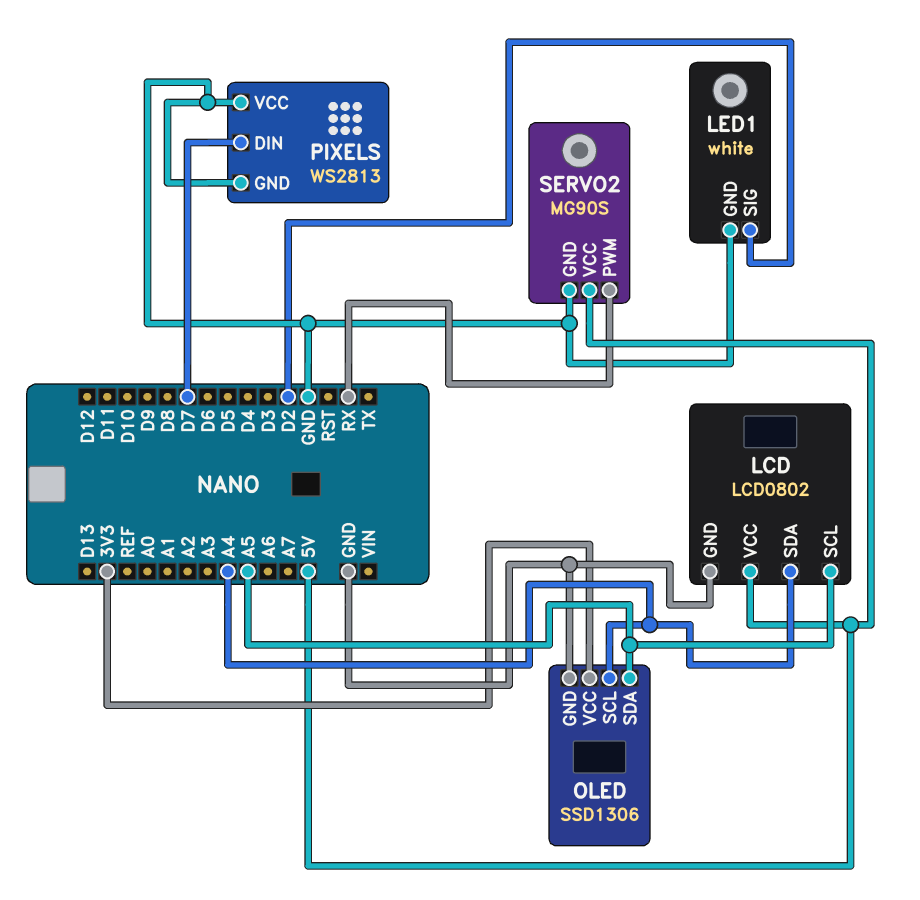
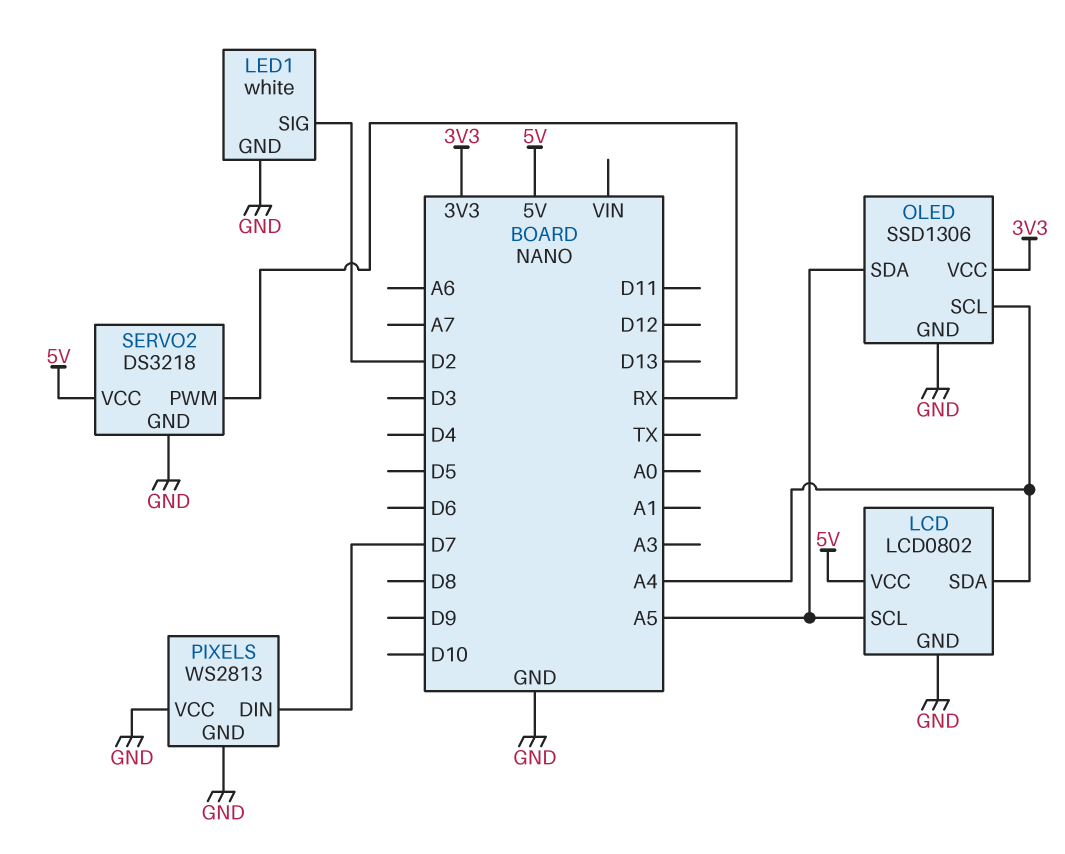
SERVO2: MG90S -> DS3218

